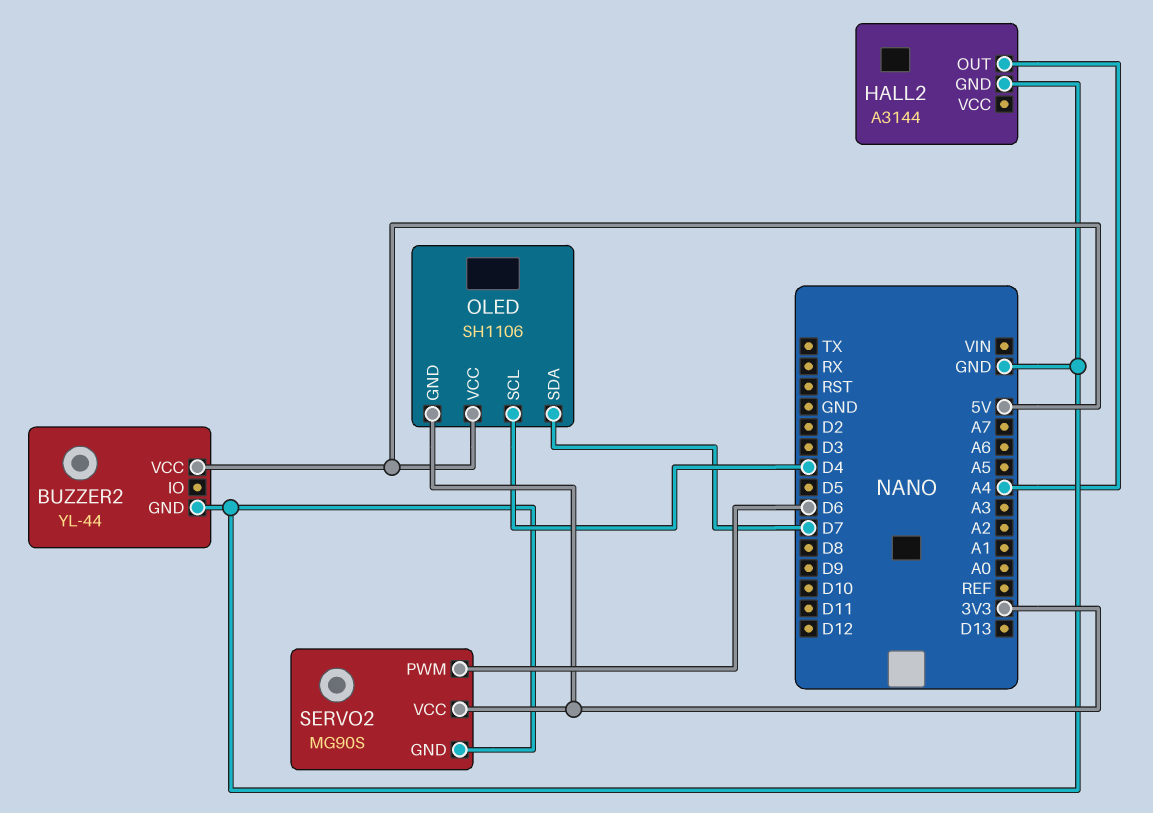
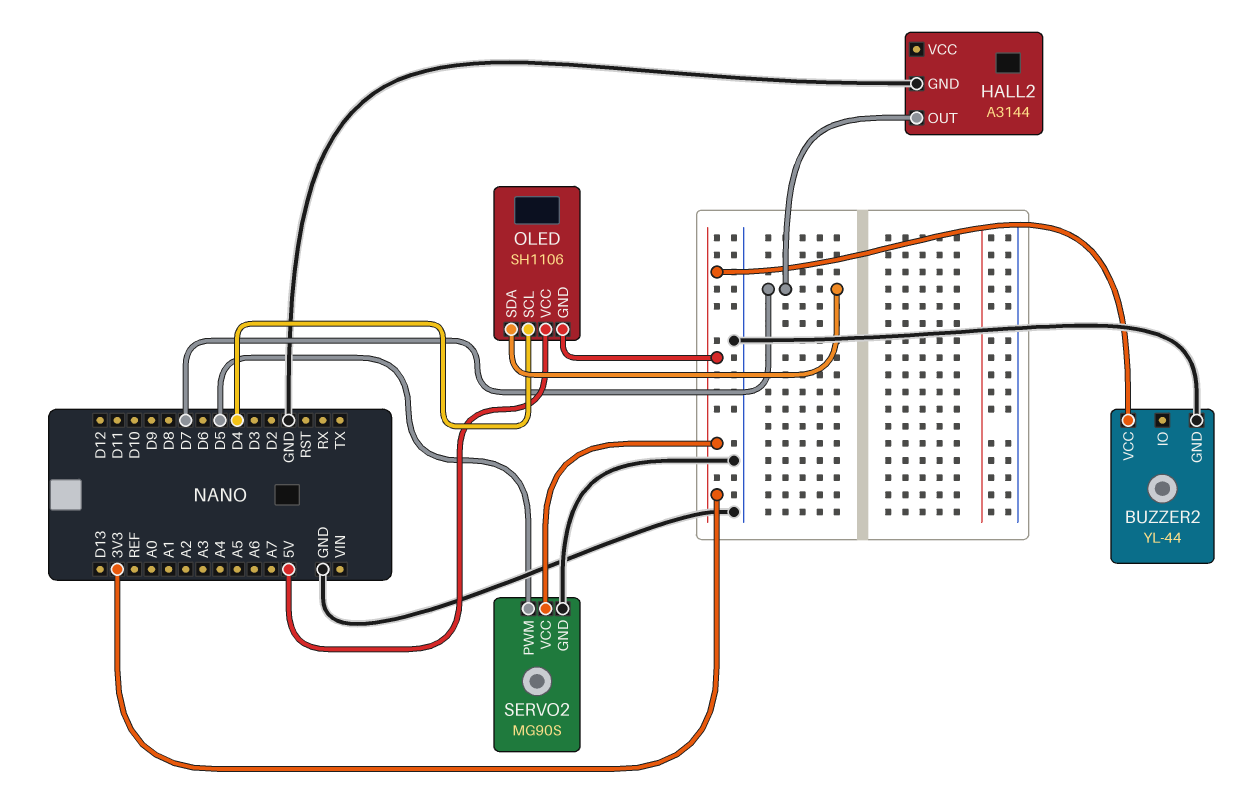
BUZZER2 pin VCC: 5V -> 3V3
HALL2 pin OUT: A4 -> D7
SERVO2 pin PWM: D6 -> D5

